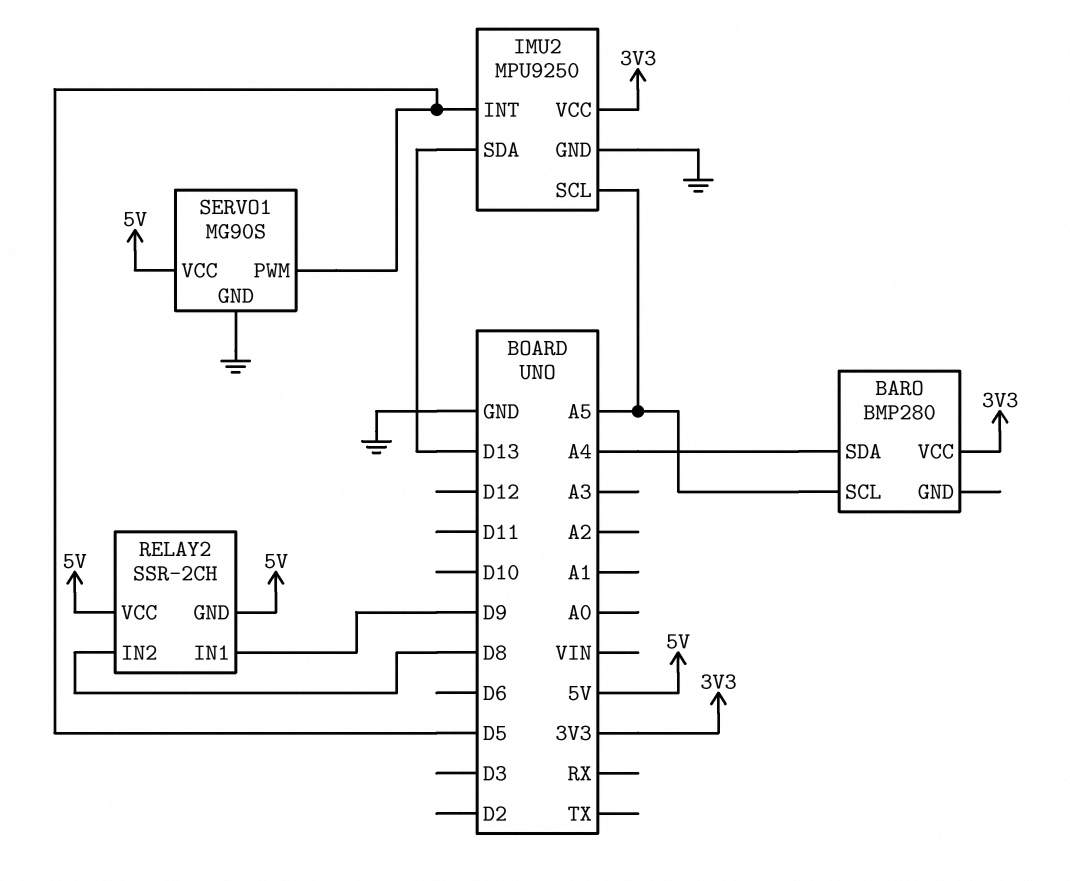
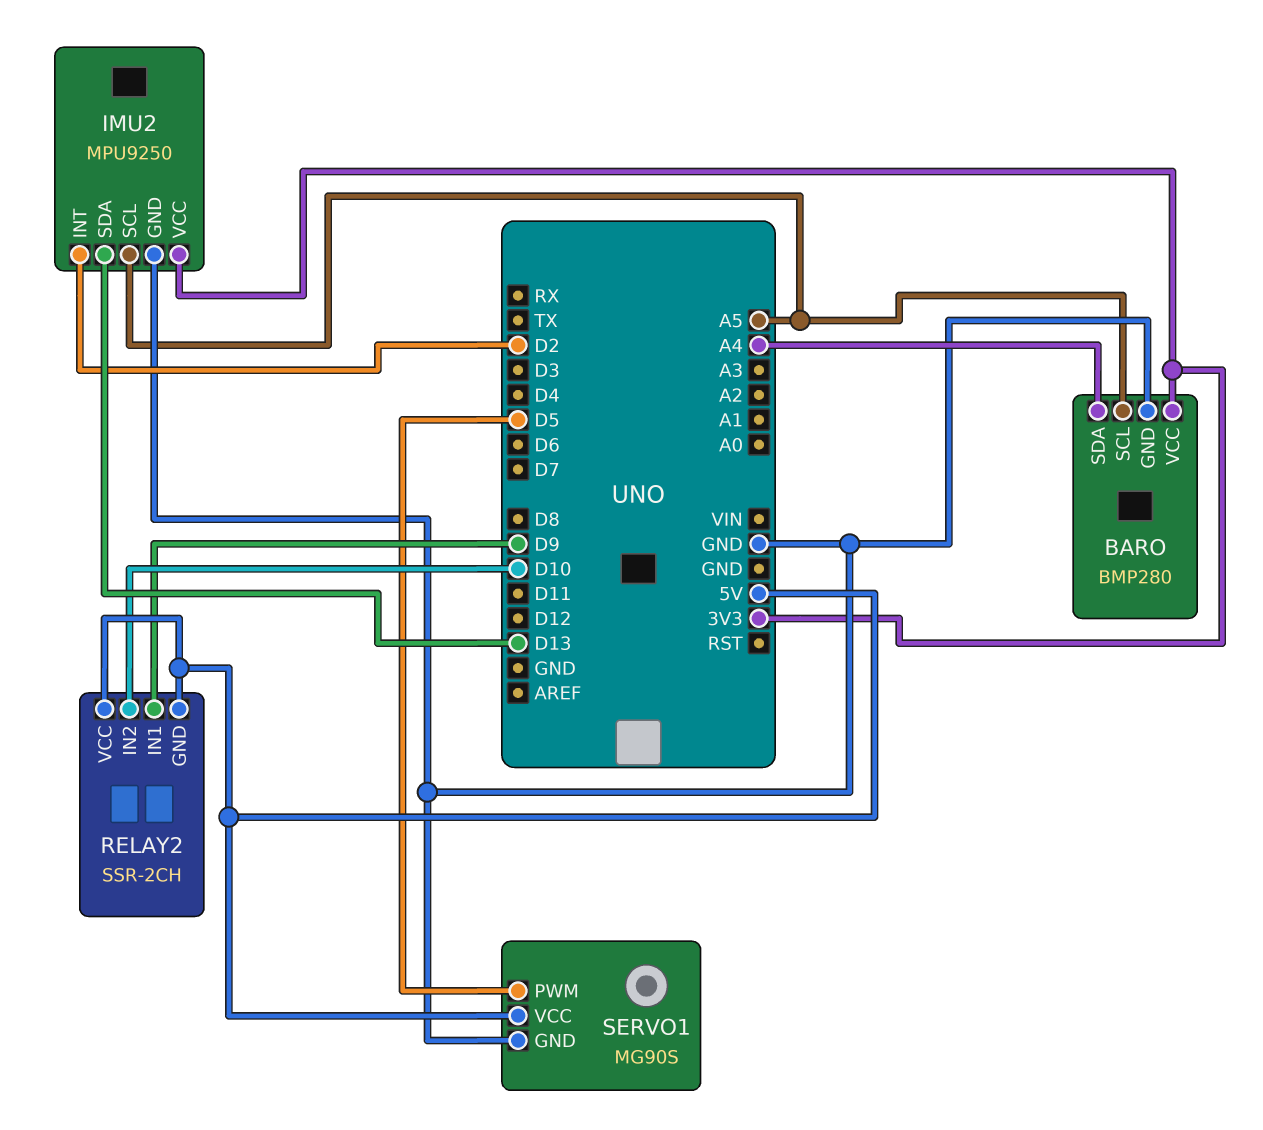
BARO pin GND: none -> GND
IMU2 pin INT: D5 -> D2
RELAY2 pin IN2: D8 -> D10

